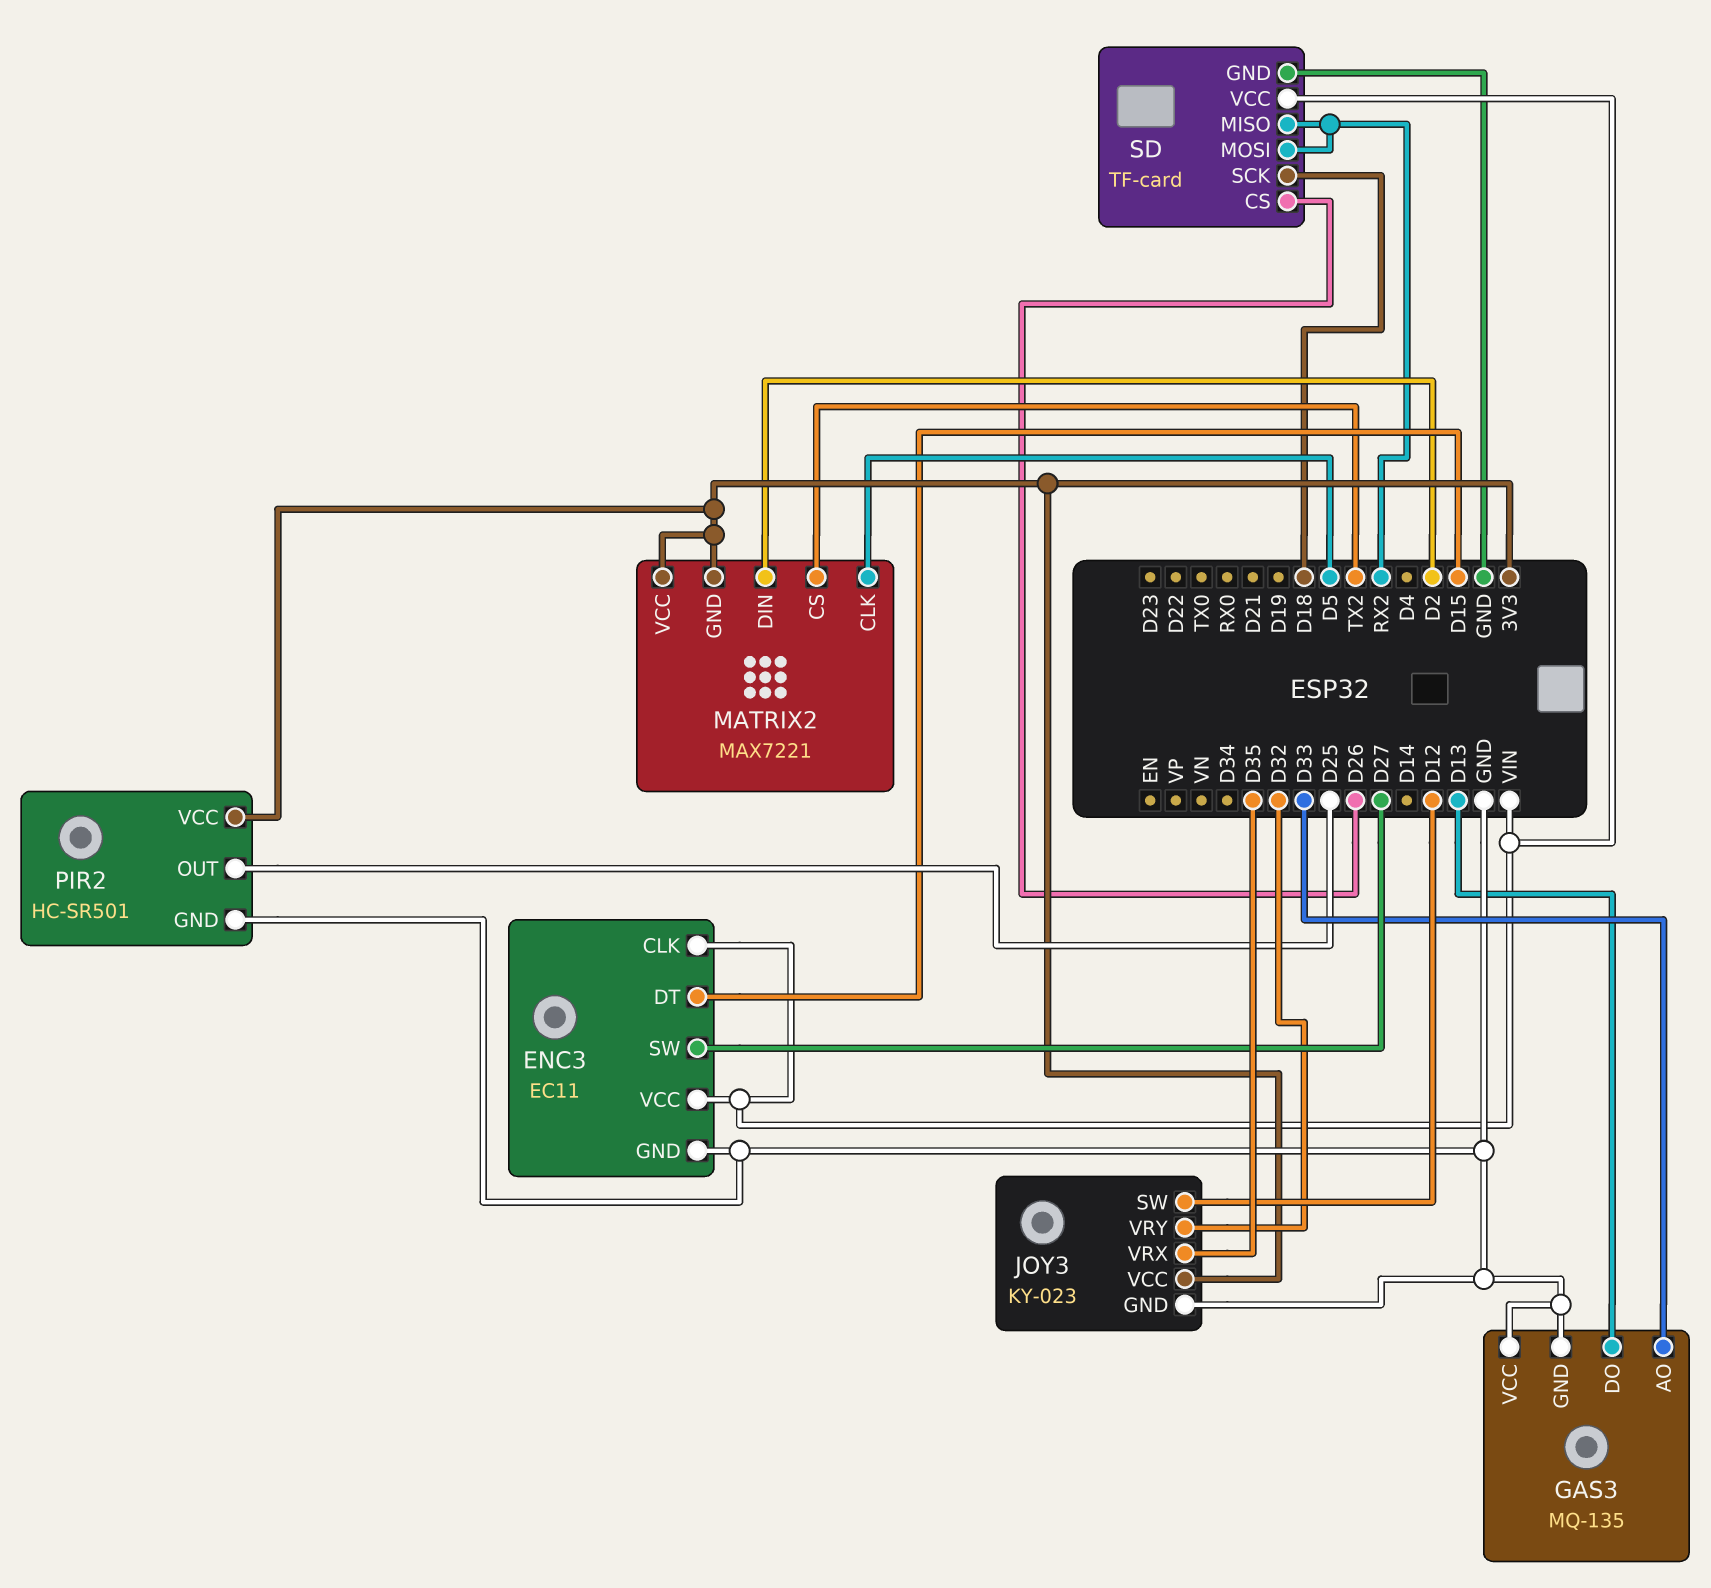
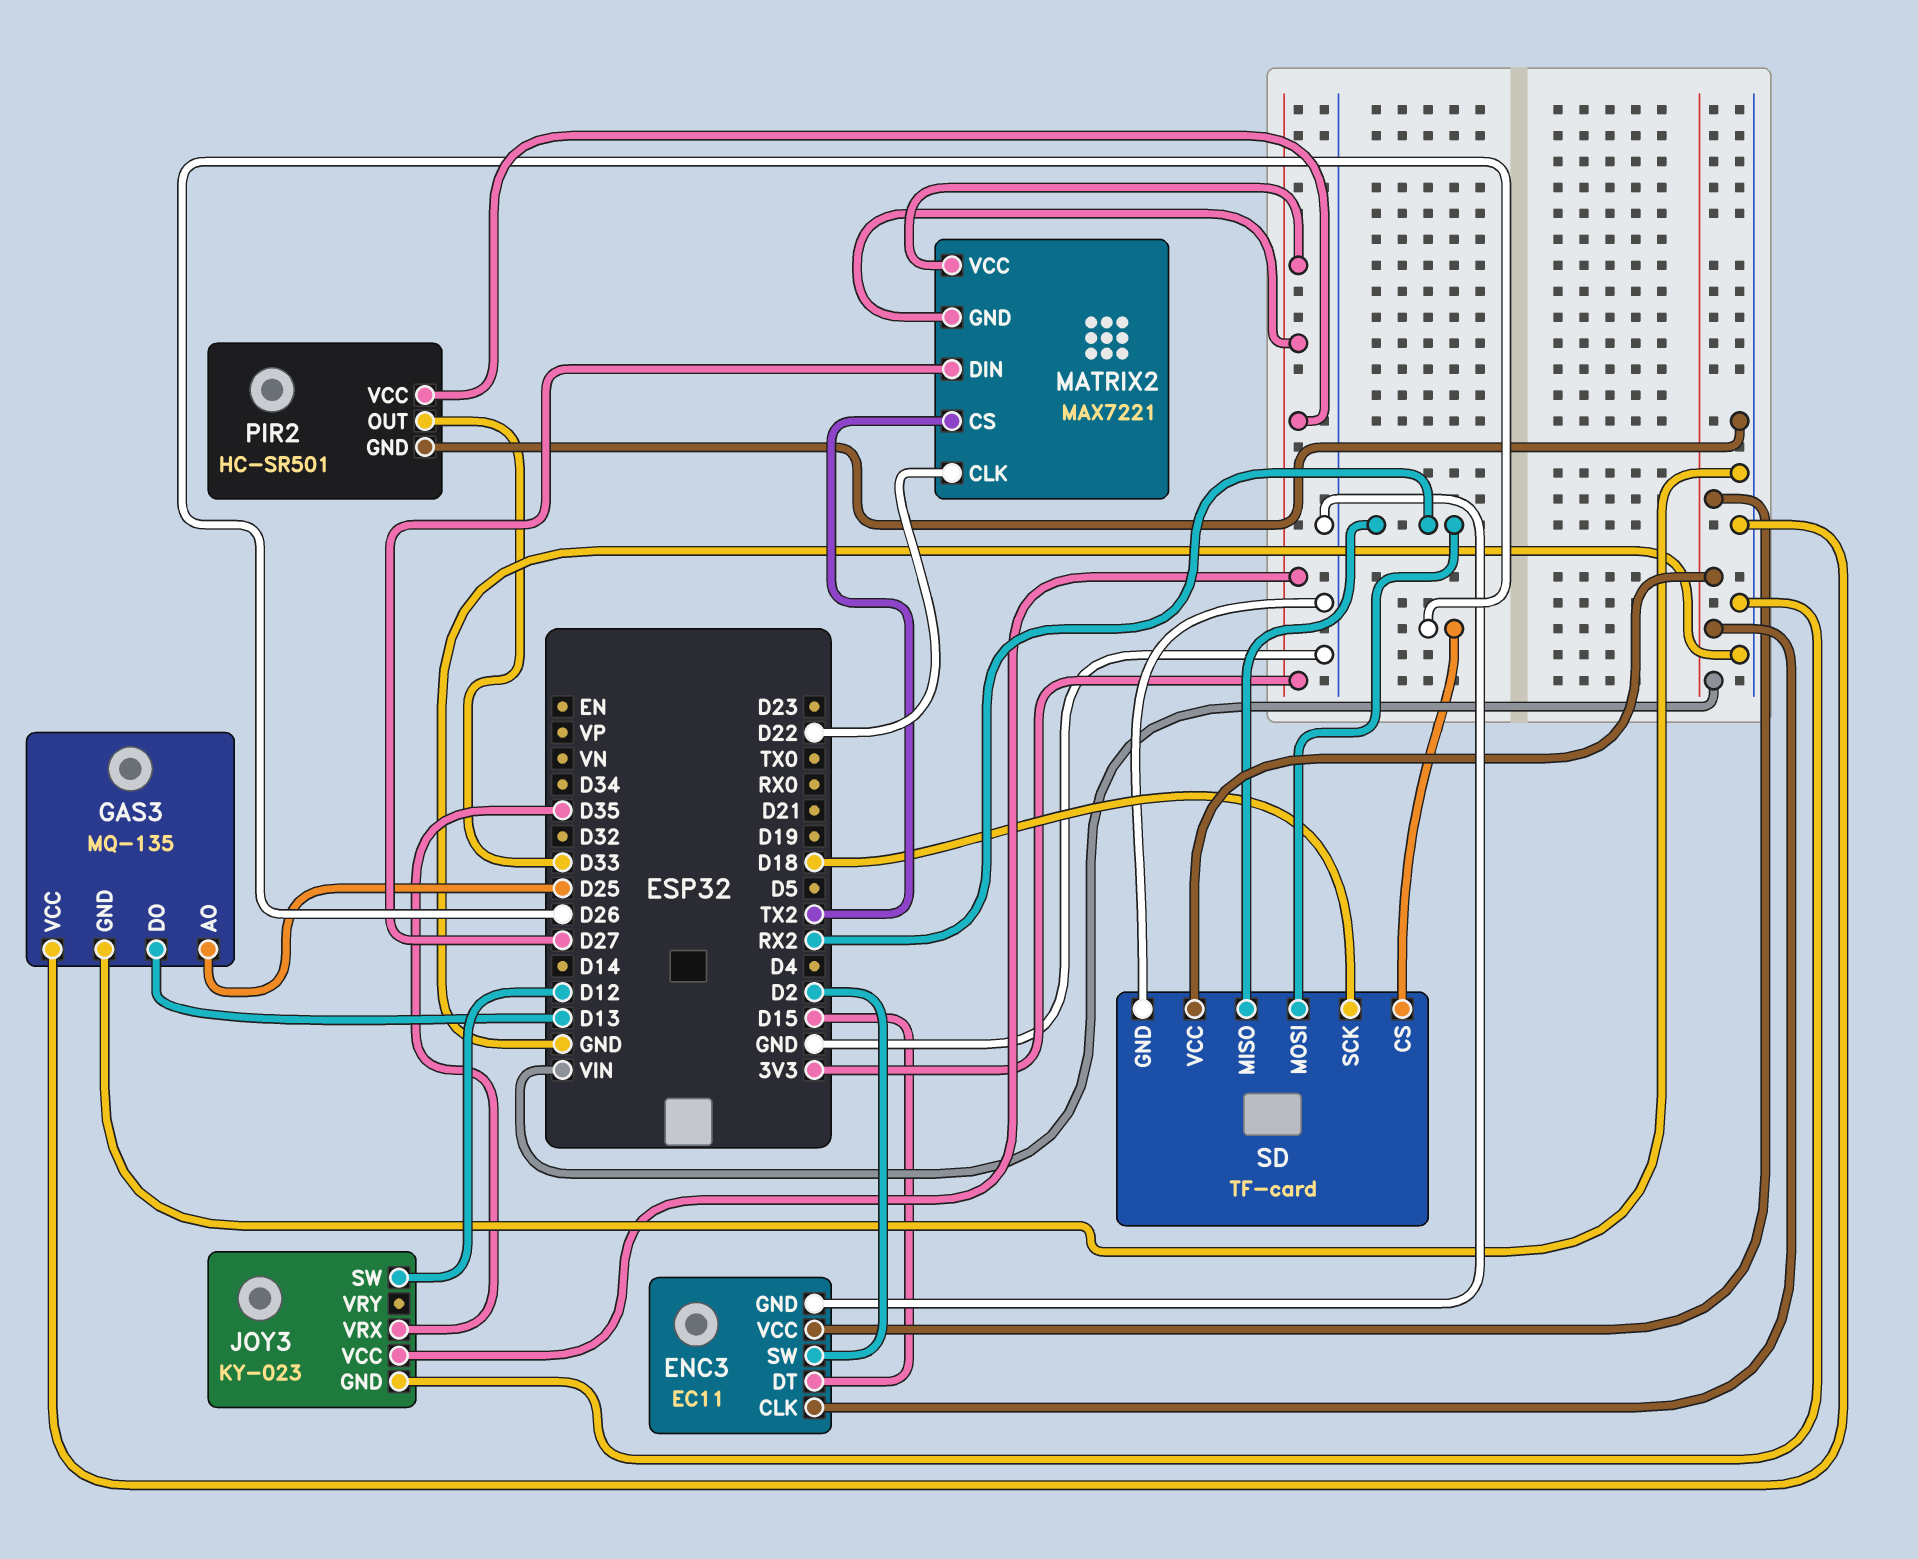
ENC3 pin SW: D27 -> D2
GAS3 pin AO: D33 -> D25
JOY3 pin VRY: D32 -> none
MATRIX2 pin CLK: D5 -> D22
MATRIX2 pin DIN: D2 -> D27
PIR2 pin OUT: D25 -> D33

